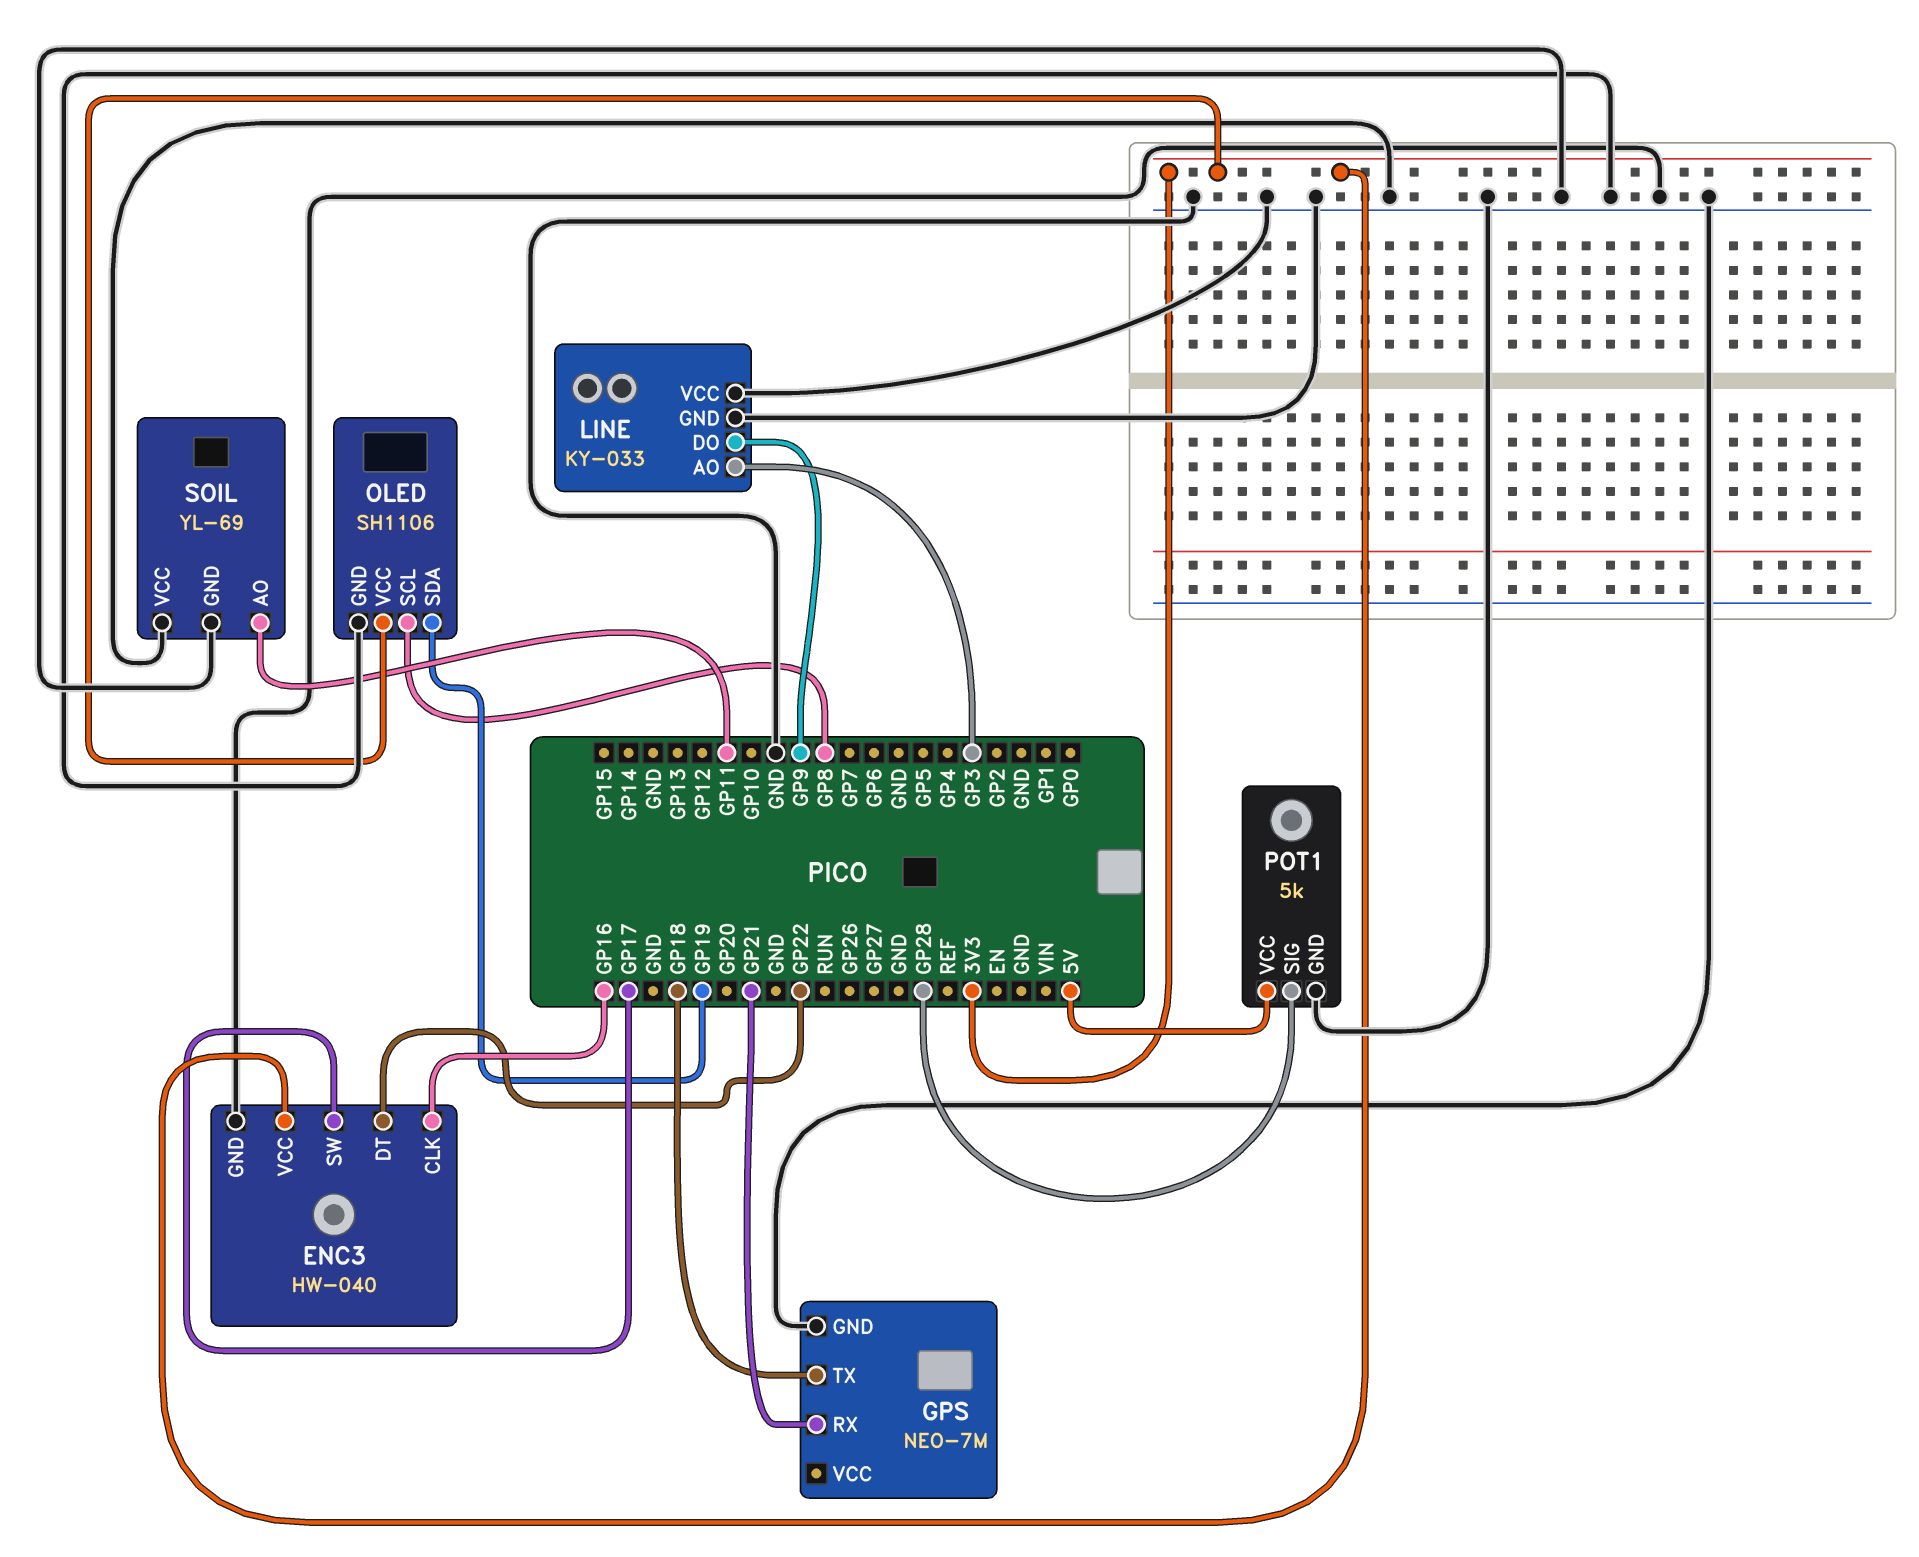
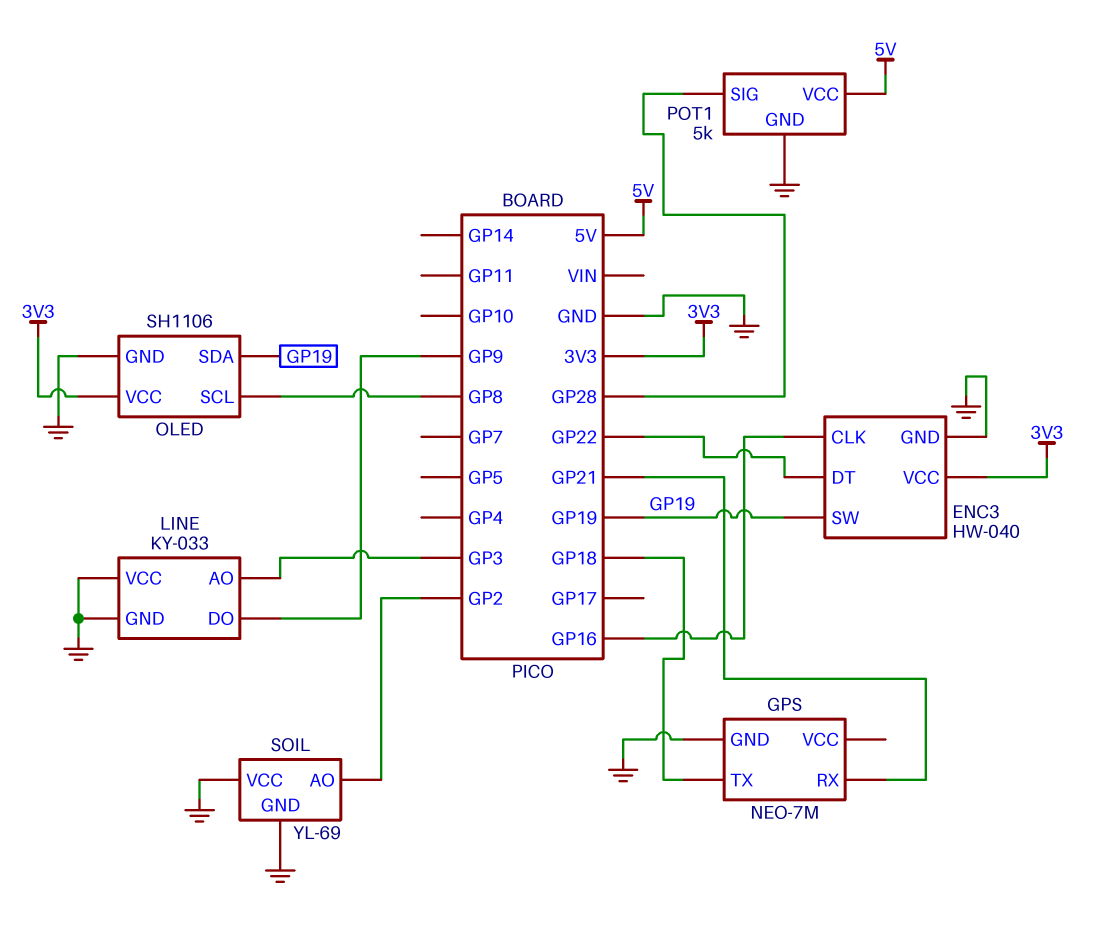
ENC3 pin SW: GP17 -> GP19
SOIL pin AO: GP11 -> GP2

